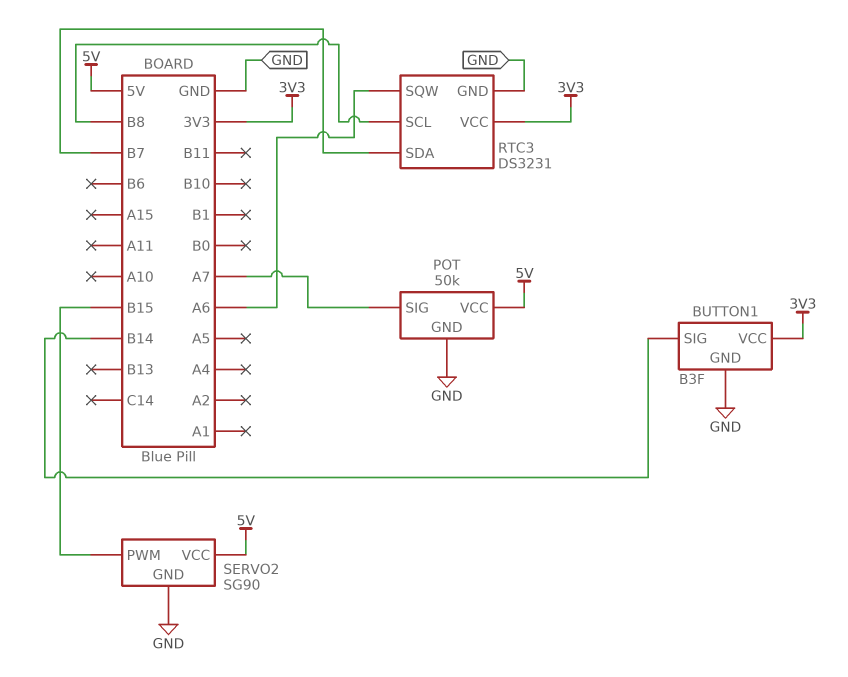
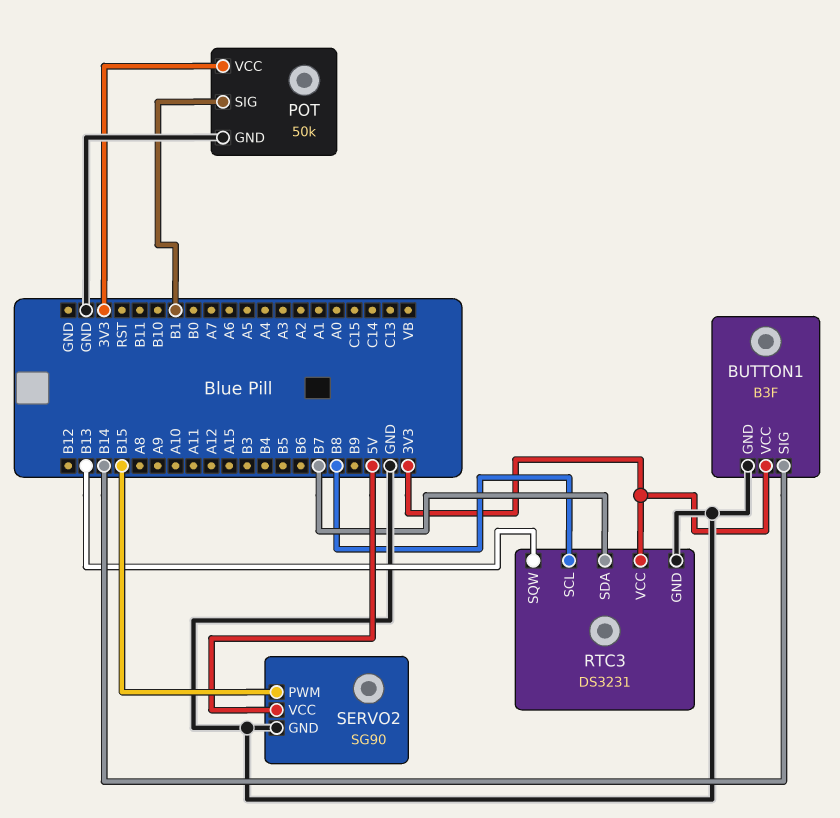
POT pin SIG: A7 -> B1
POT pin VCC: 5V -> 3V3
RTC3 pin SQW: A6 -> B13

